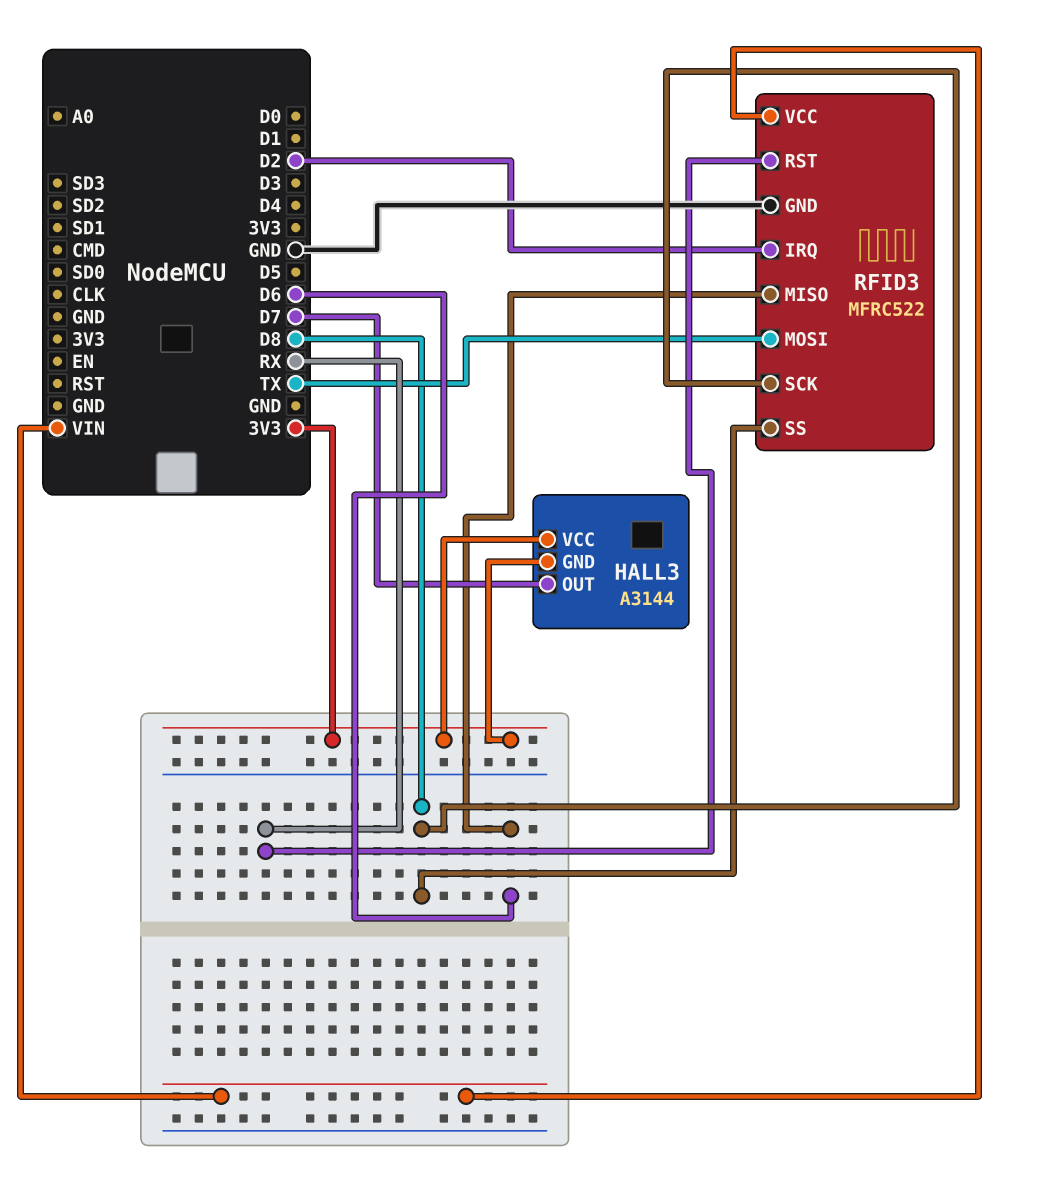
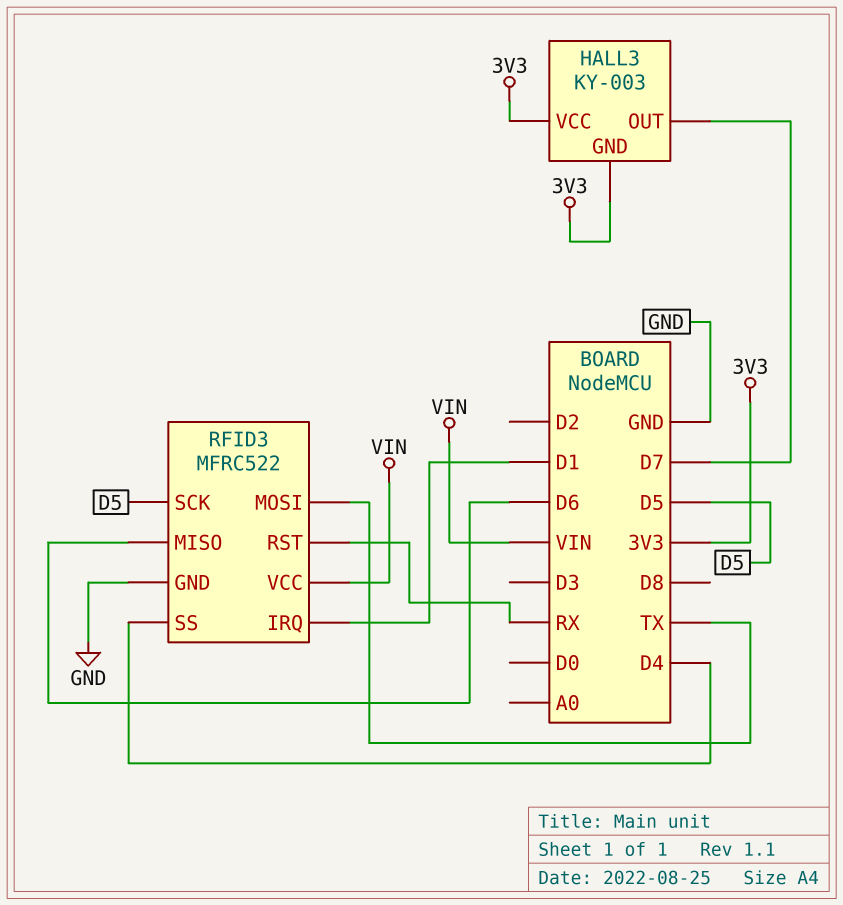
HALL3: A3144 -> KY-003
RFID3 pin IRQ: D2 -> D1
RFID3 pin SCK: D8 -> D5
RFID3 pin SS: D8 -> D4

